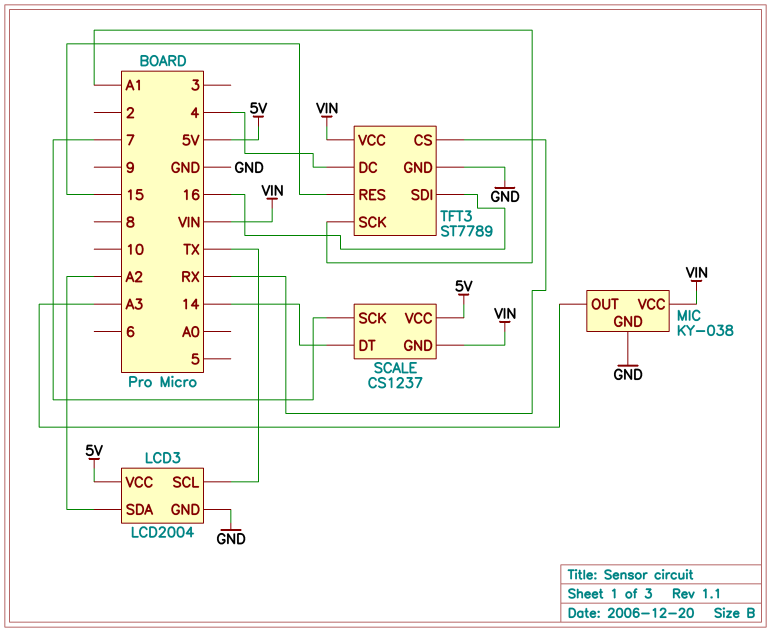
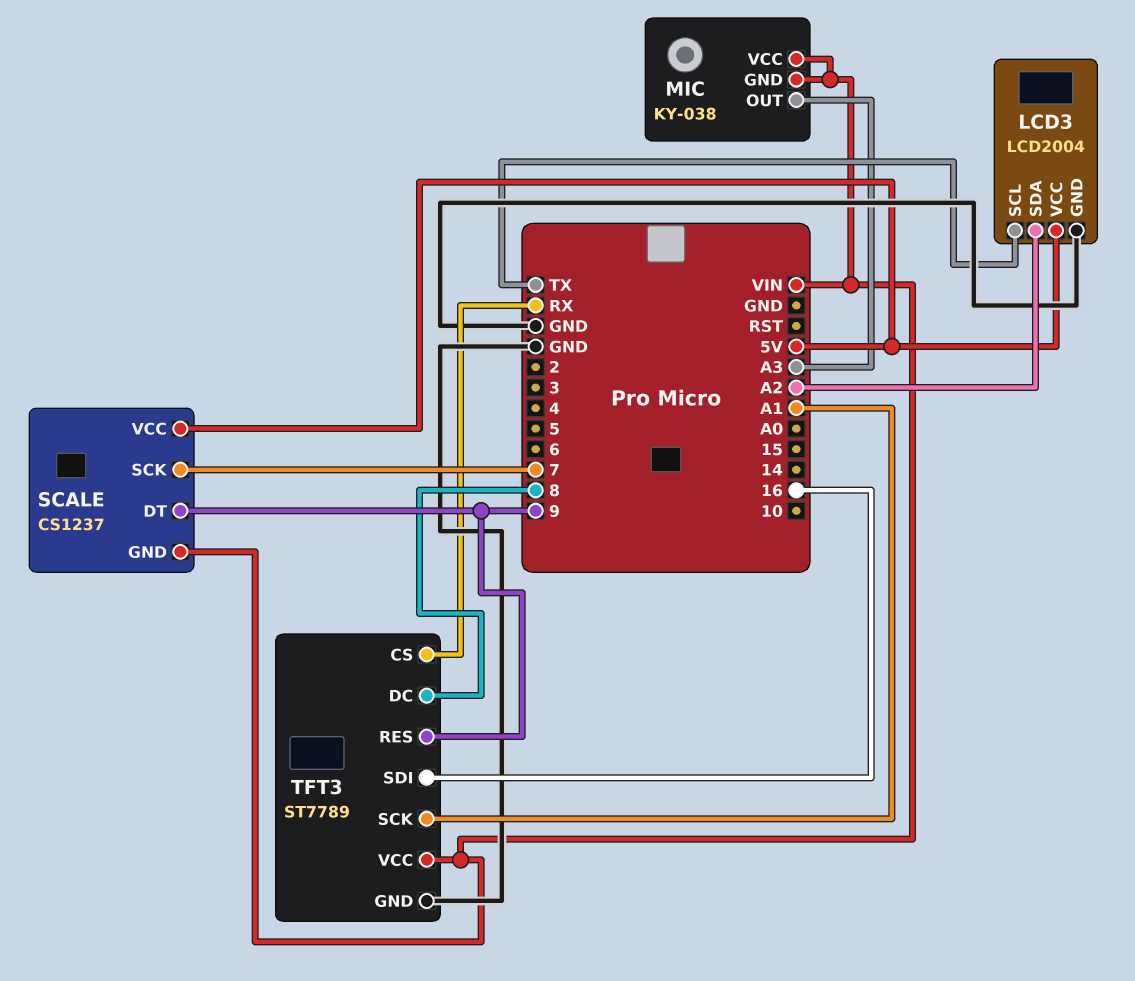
MIC pin GND: GND -> VIN
SCALE pin DT: 14 -> 9
TFT3 pin DC: 4 -> 8
TFT3 pin RES: 15 -> 9

